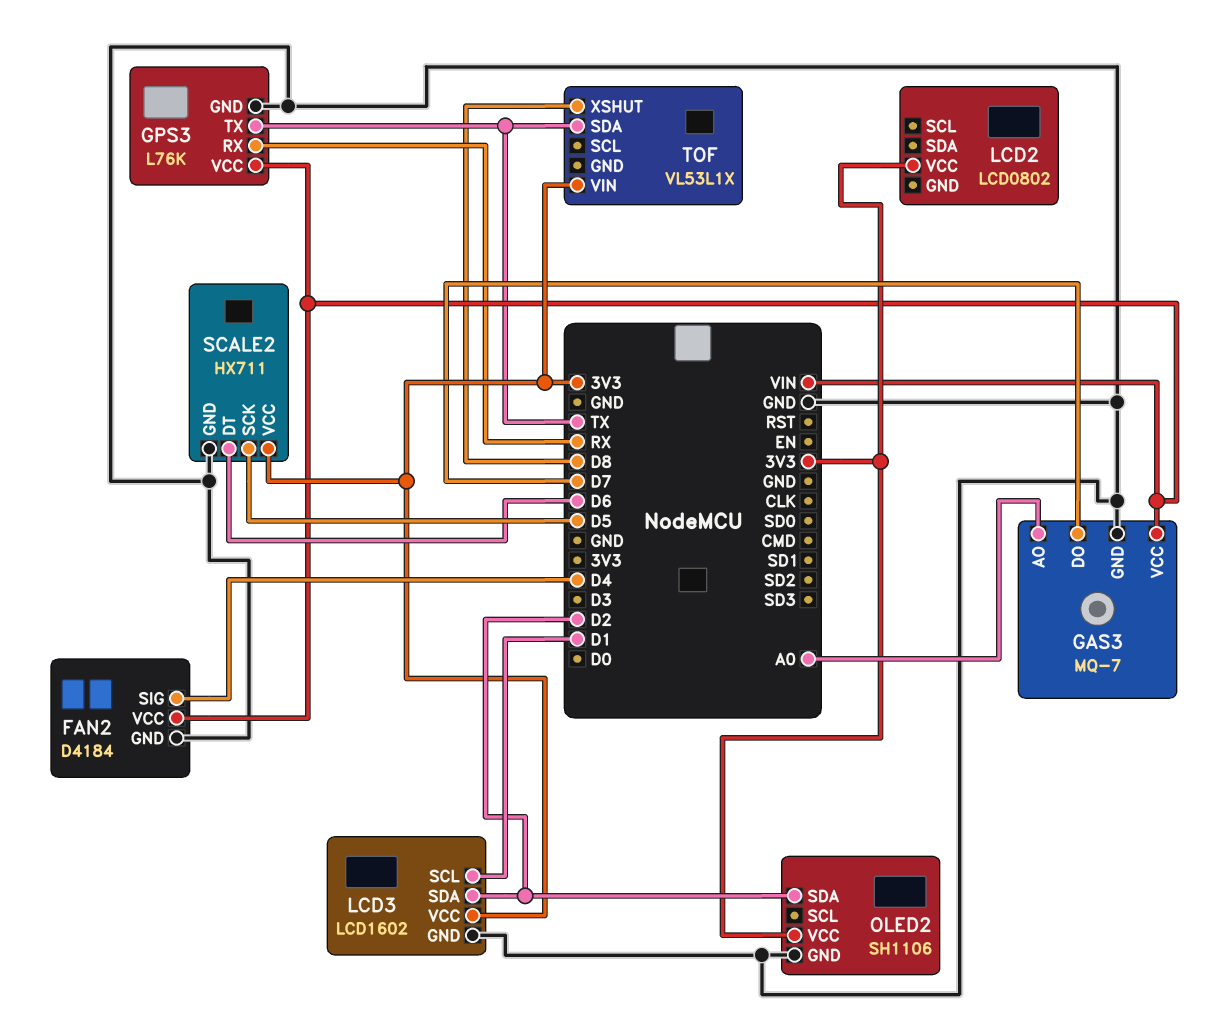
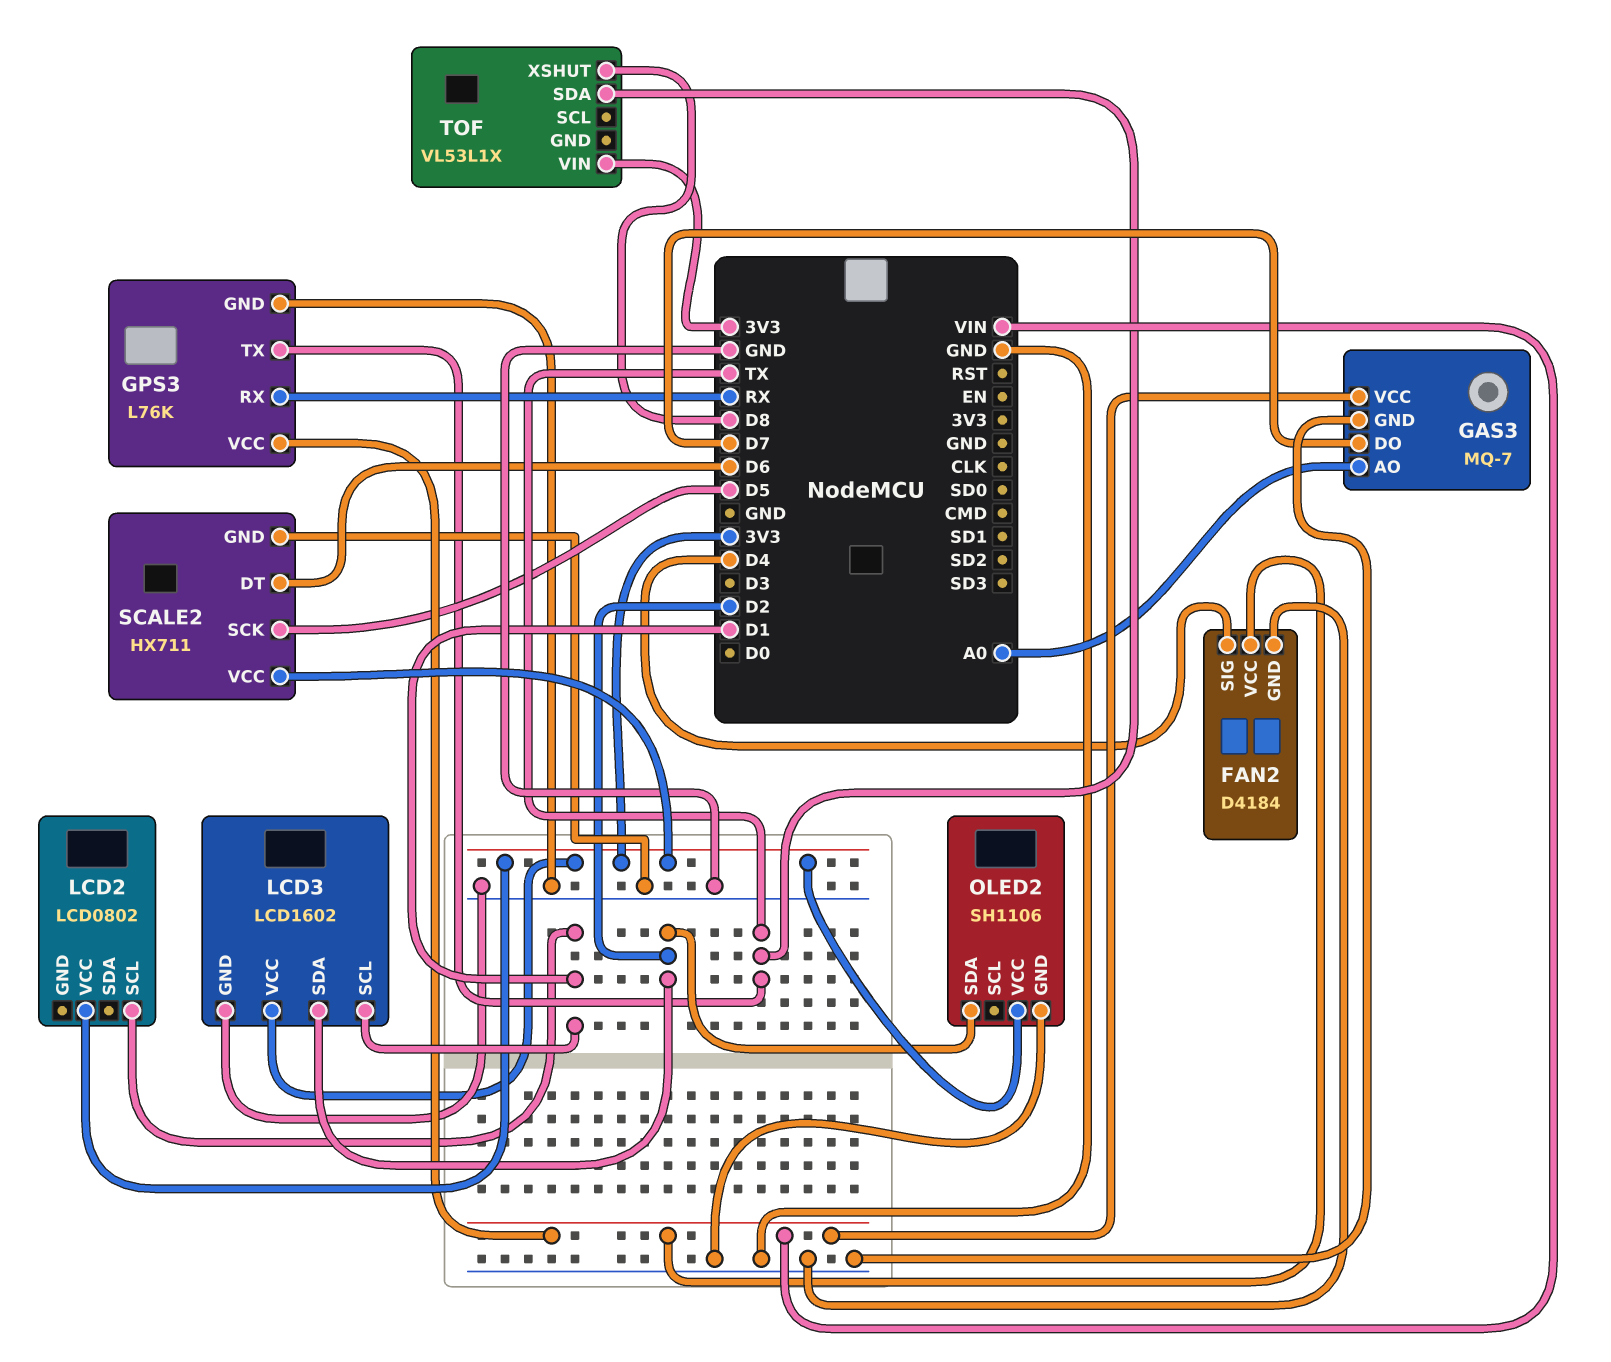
LCD2 pin SCL: none -> D1

